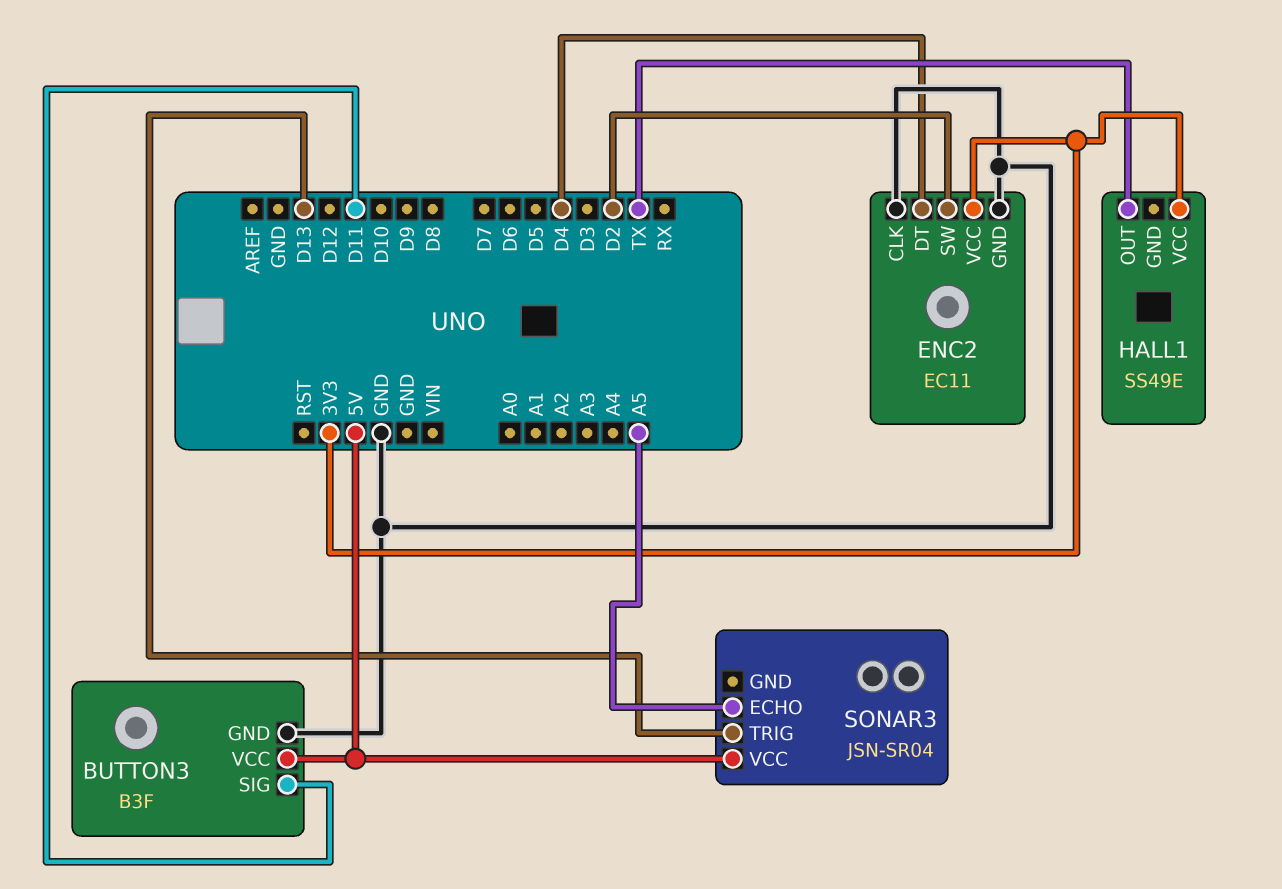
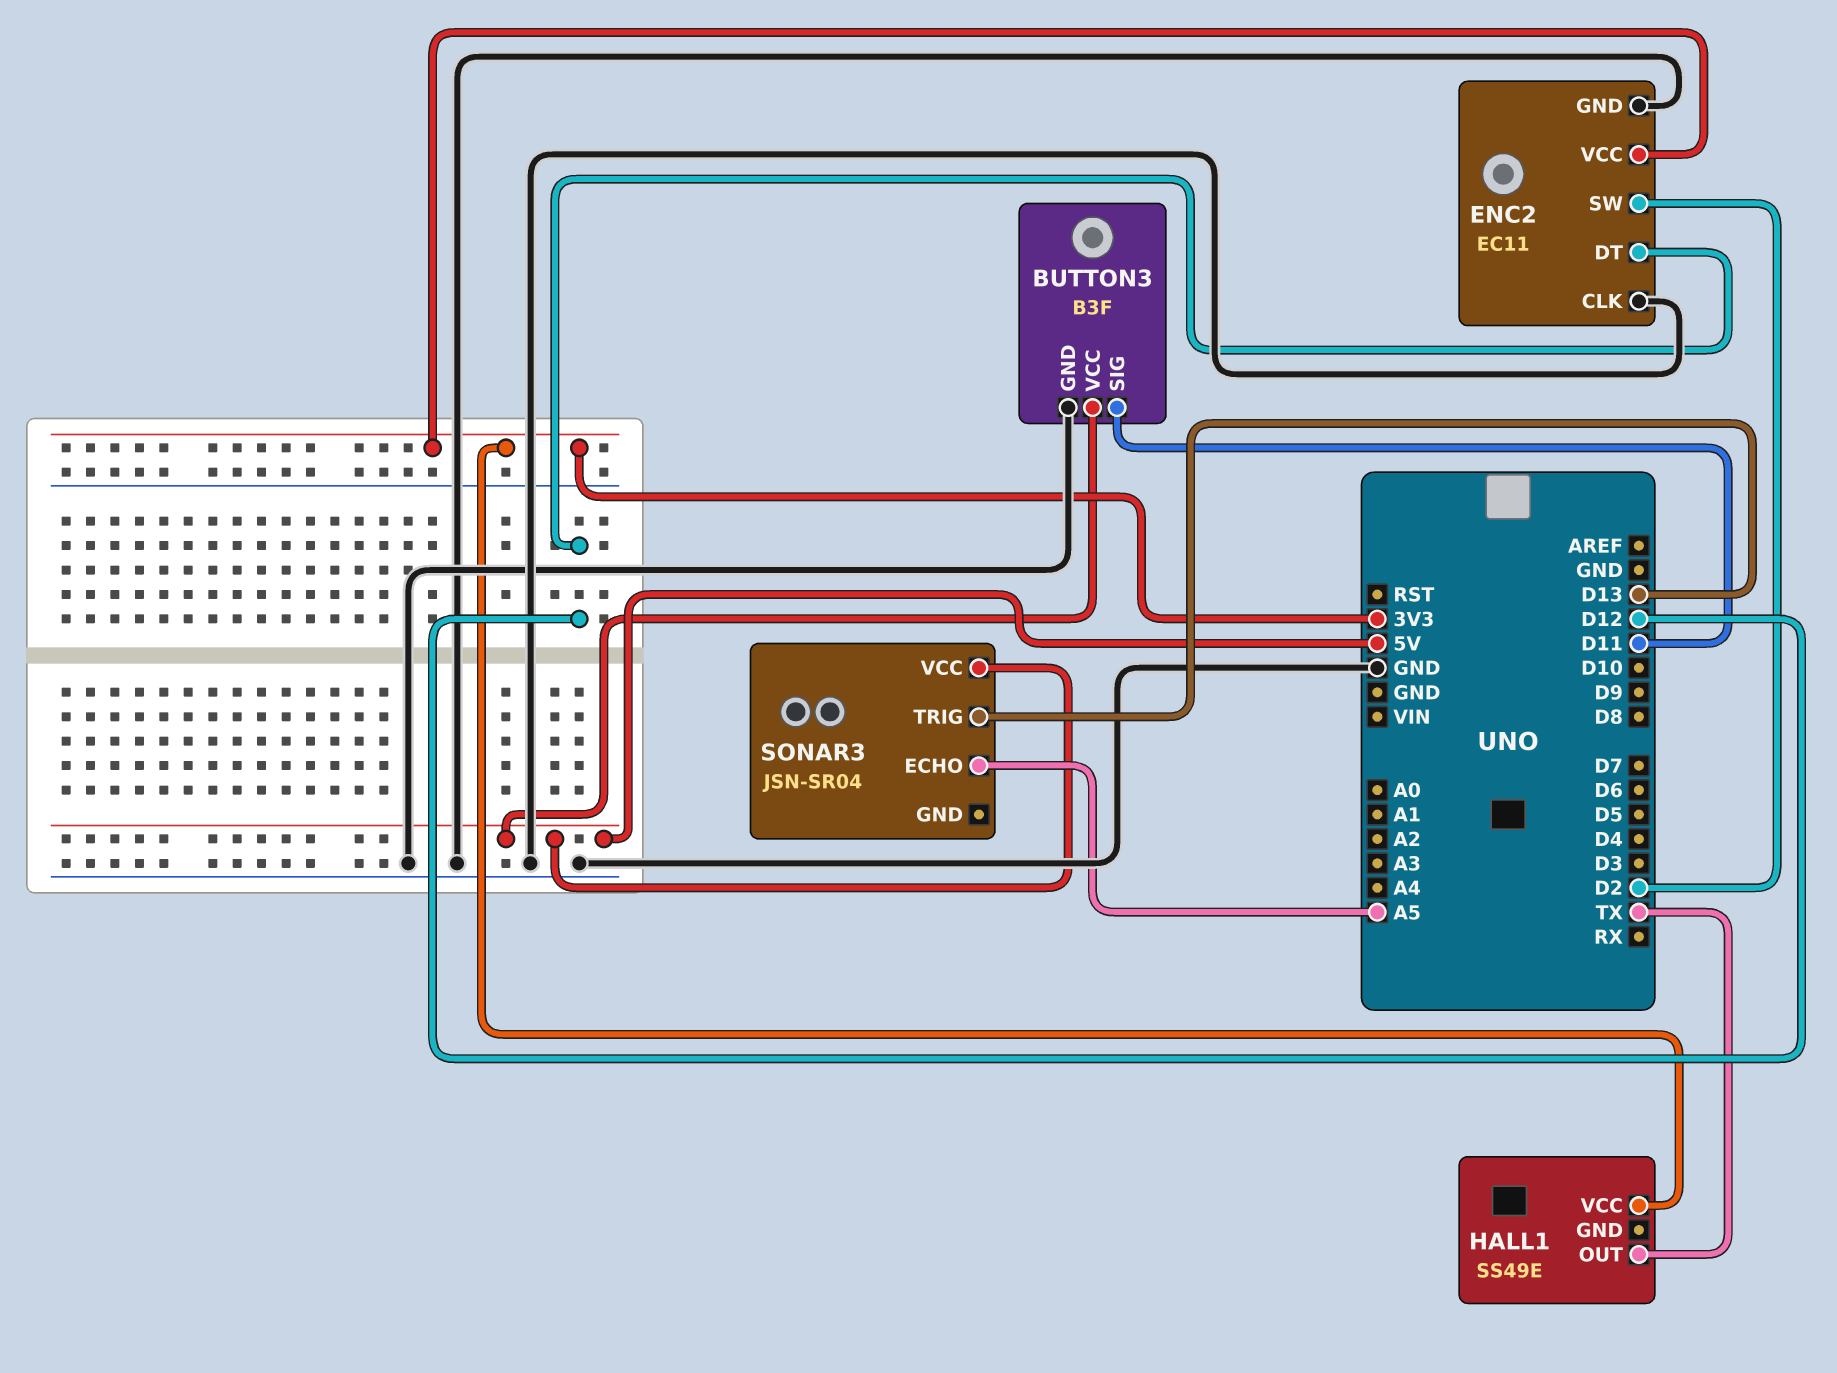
ENC2 pin DT: D4 -> D12

